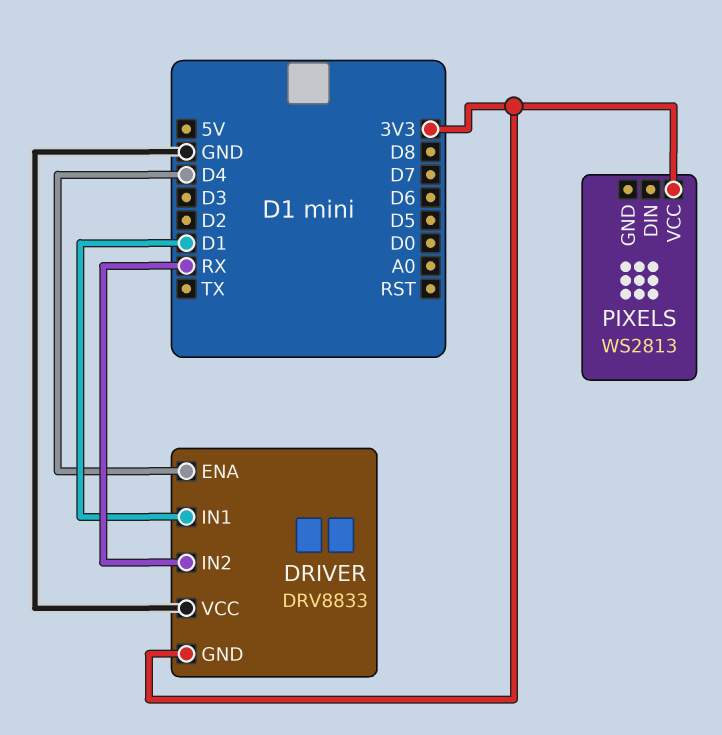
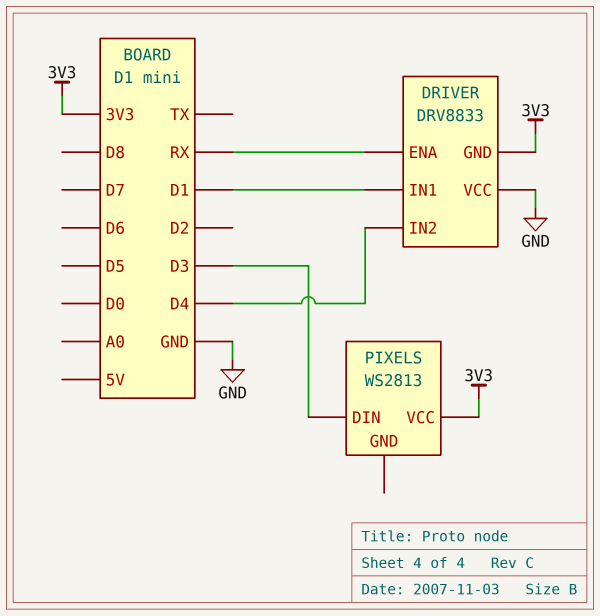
DRIVER pin ENA: D4 -> RX
DRIVER pin IN2: RX -> D4
PIXELS pin DIN: none -> D3

